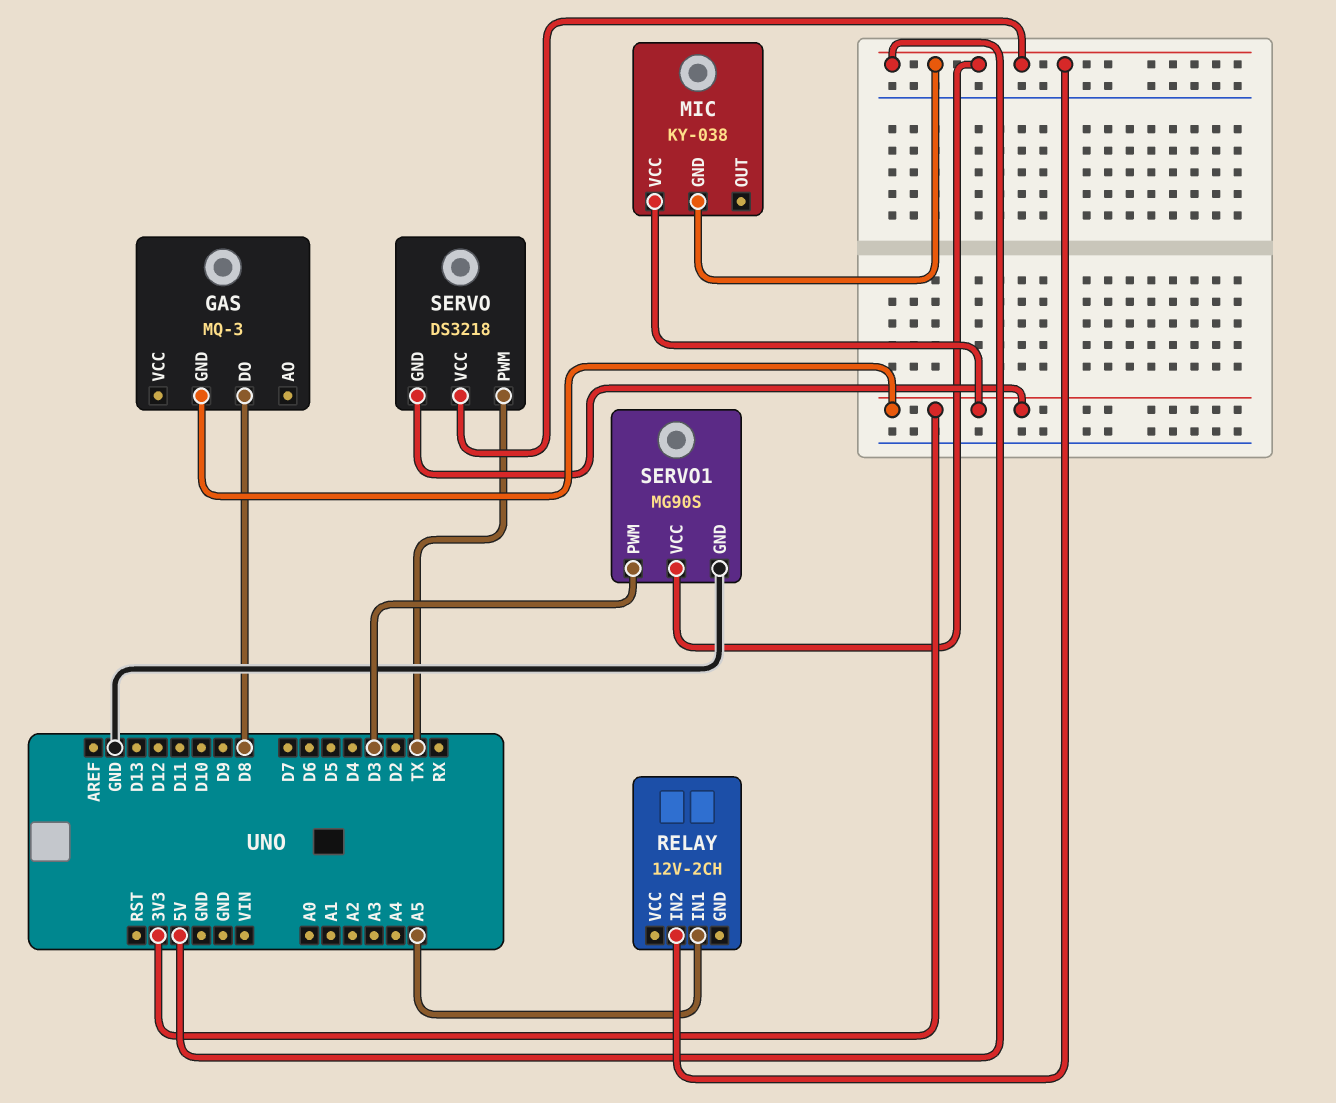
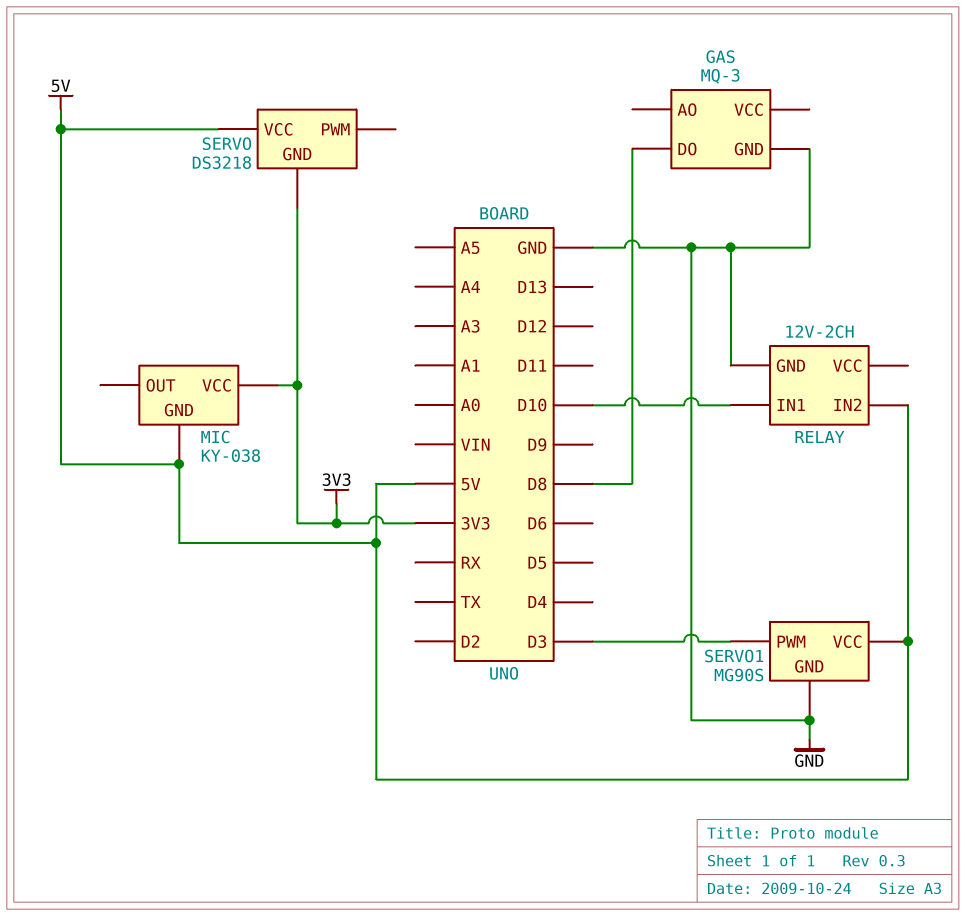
GAS pin GND: 3V3 -> GND
RELAY pin GND: none -> GND
RELAY pin IN1: A5 -> D10
SERVO pin PWM: TX -> none

